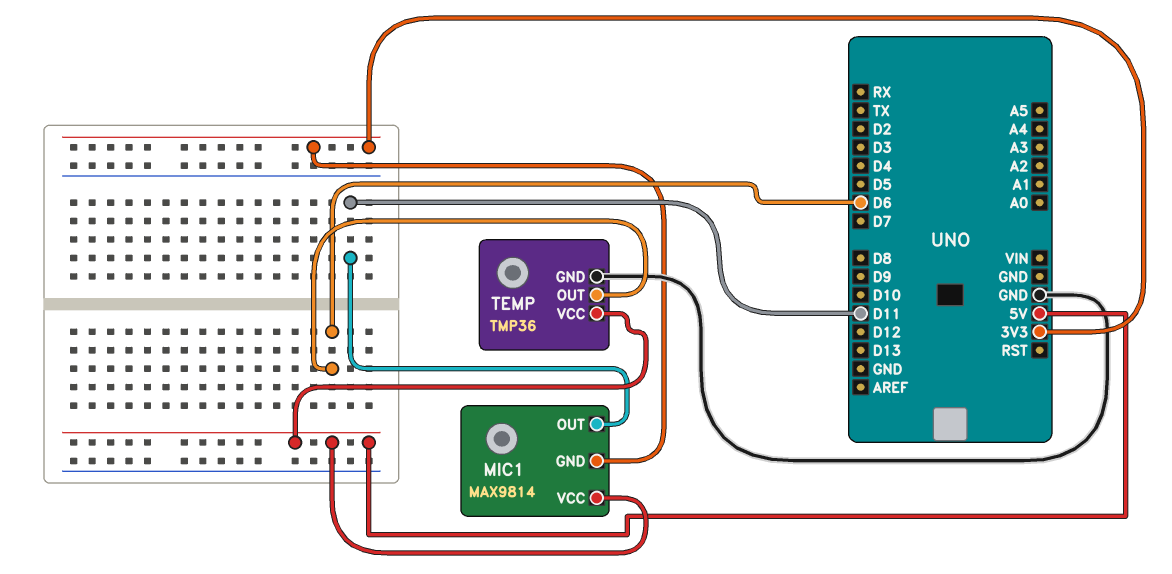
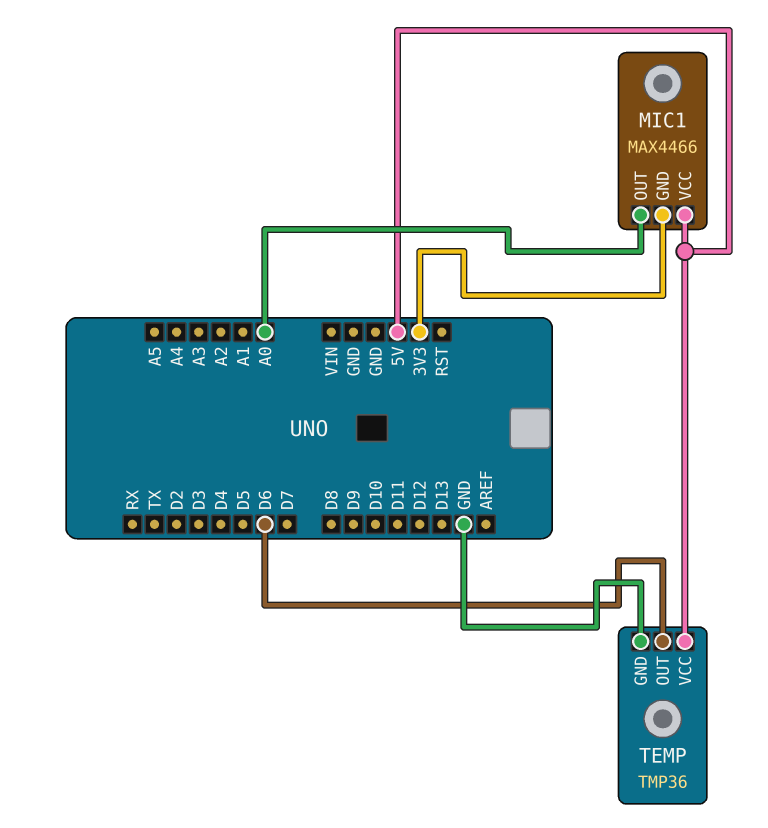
MIC1: MAX9814 -> MAX4466
MIC1 pin OUT: D11 -> A0

